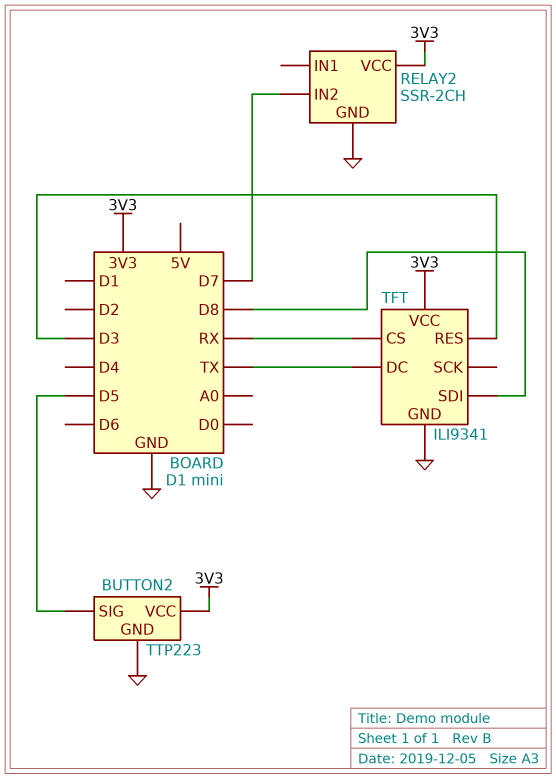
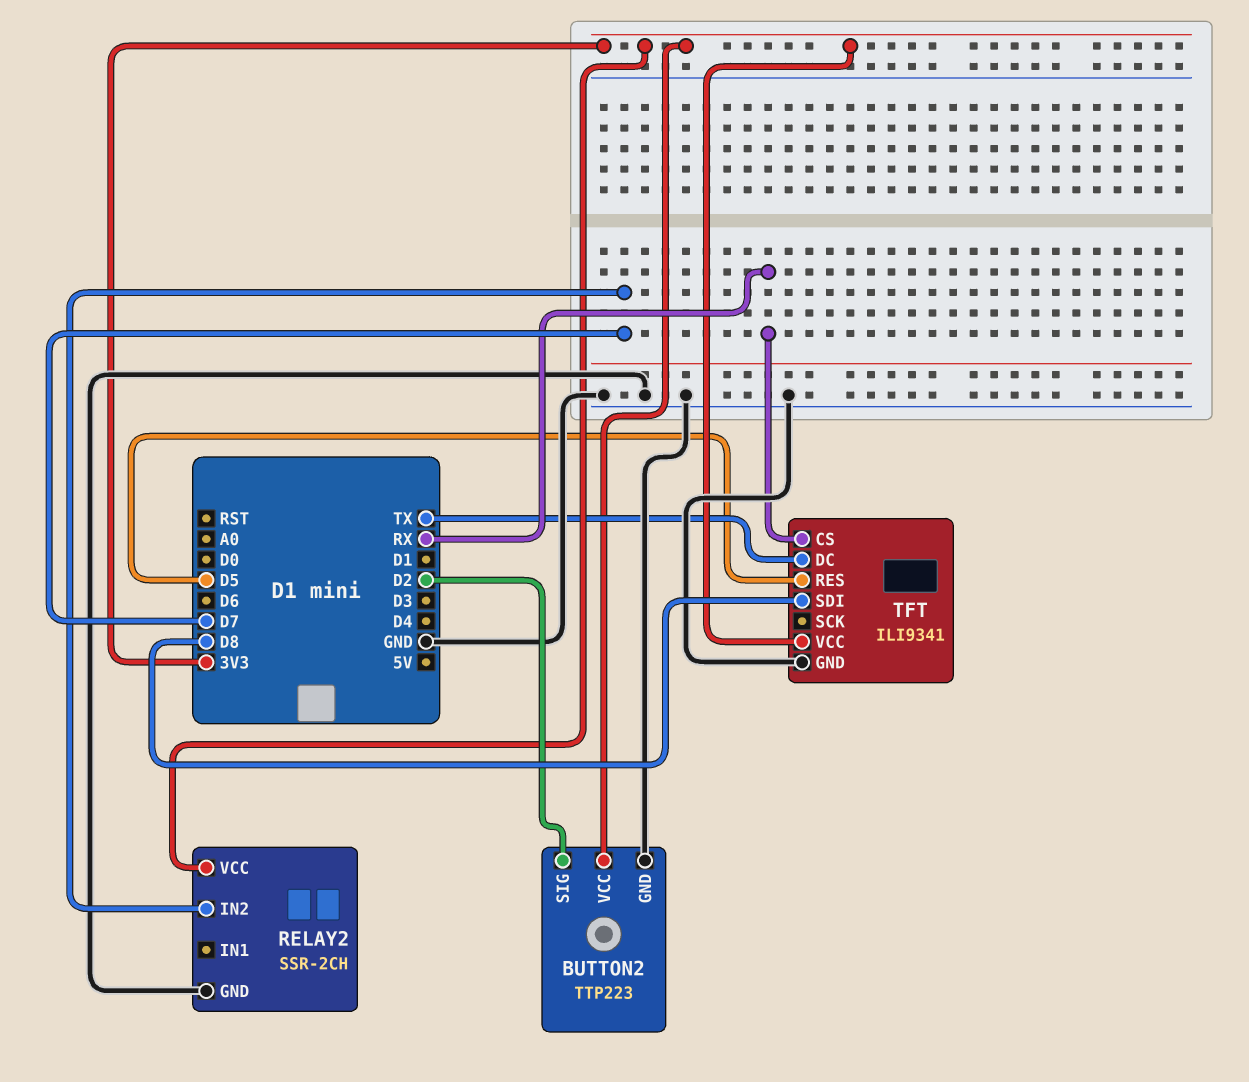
BUTTON2 pin SIG: D5 -> D2
TFT pin RES: D3 -> D5

